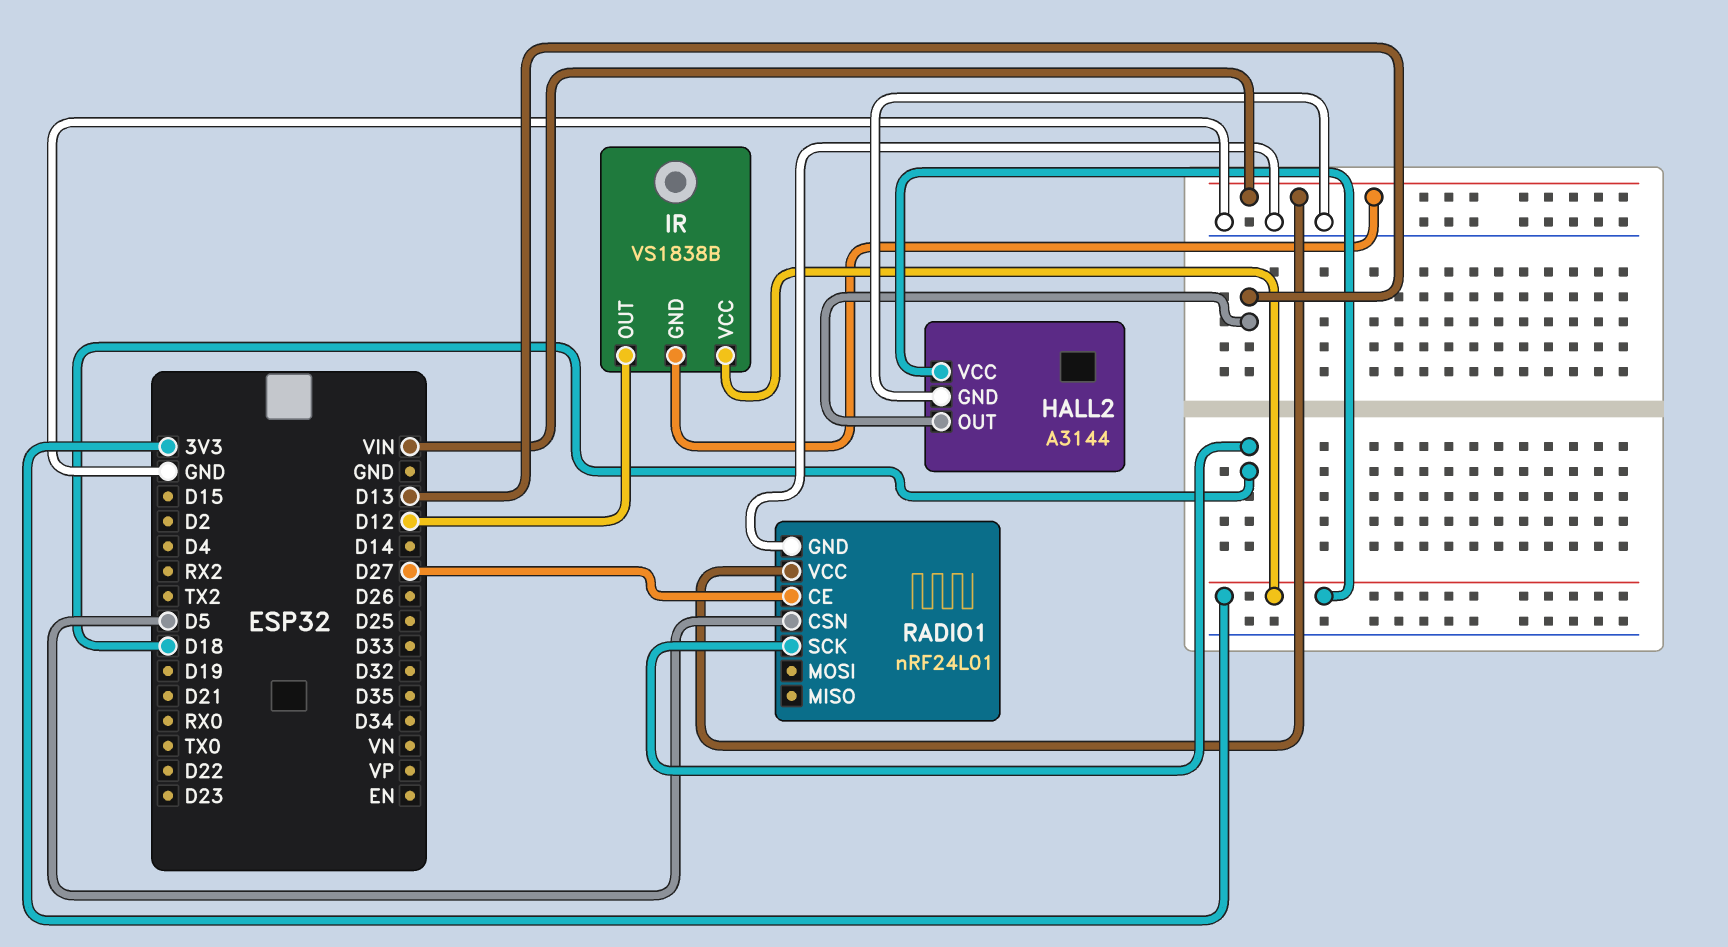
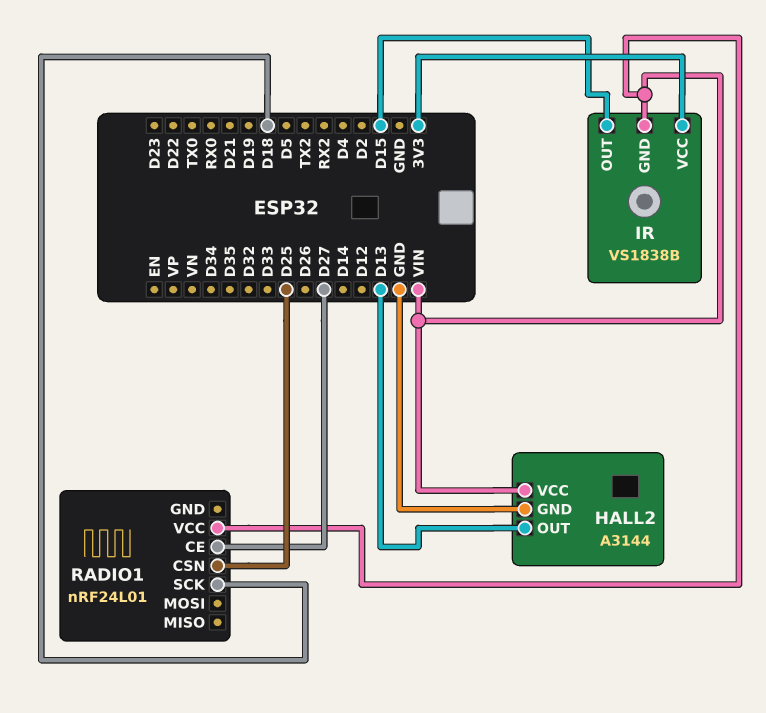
HALL2 pin VCC: 3V3 -> VIN
IR pin OUT: D12 -> D15
RADIO1 pin CSN: D5 -> D25
RADIO1 pin GND: GND -> none

